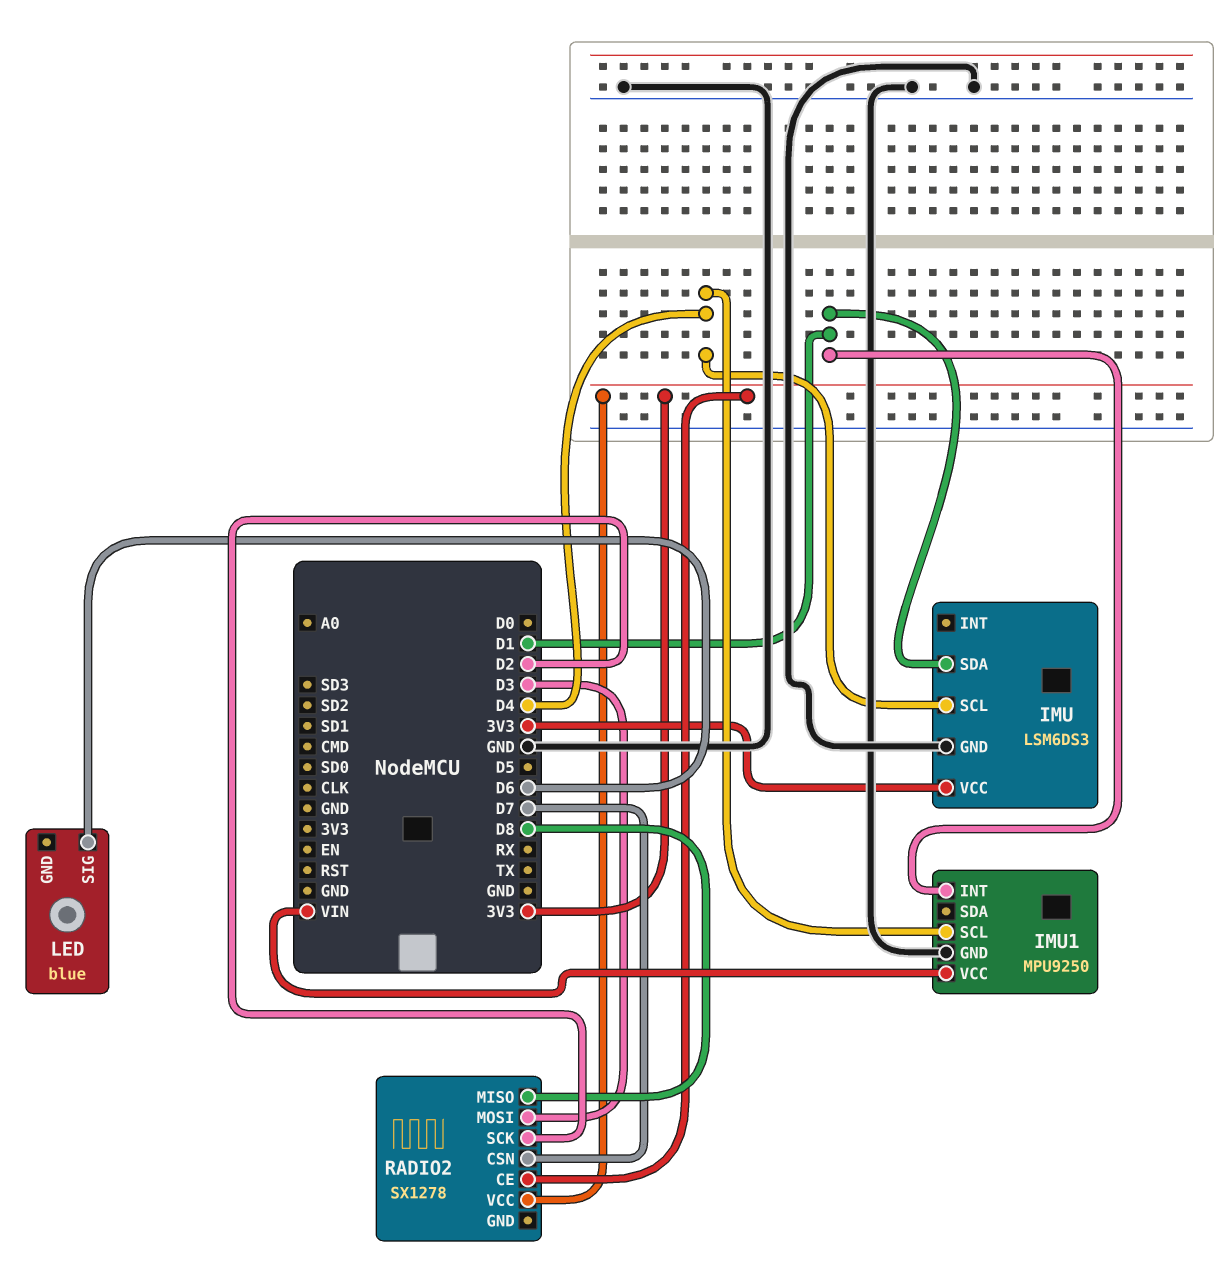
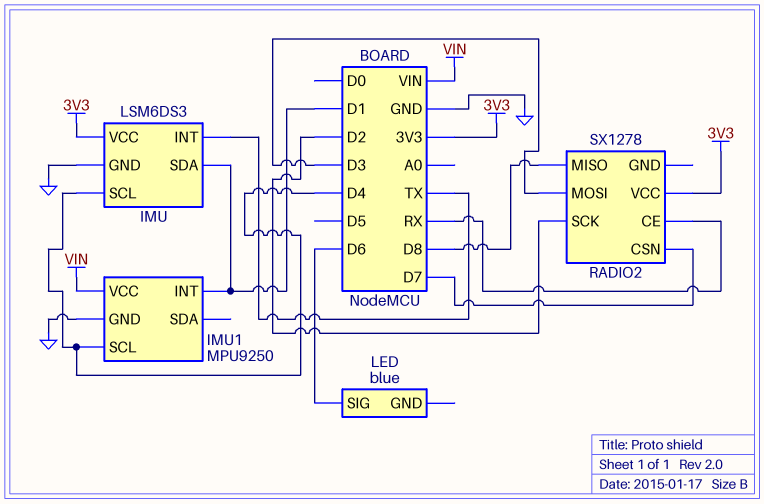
IMU pin INT: none -> TX
RADIO2 pin CE: 3V3 -> RX

